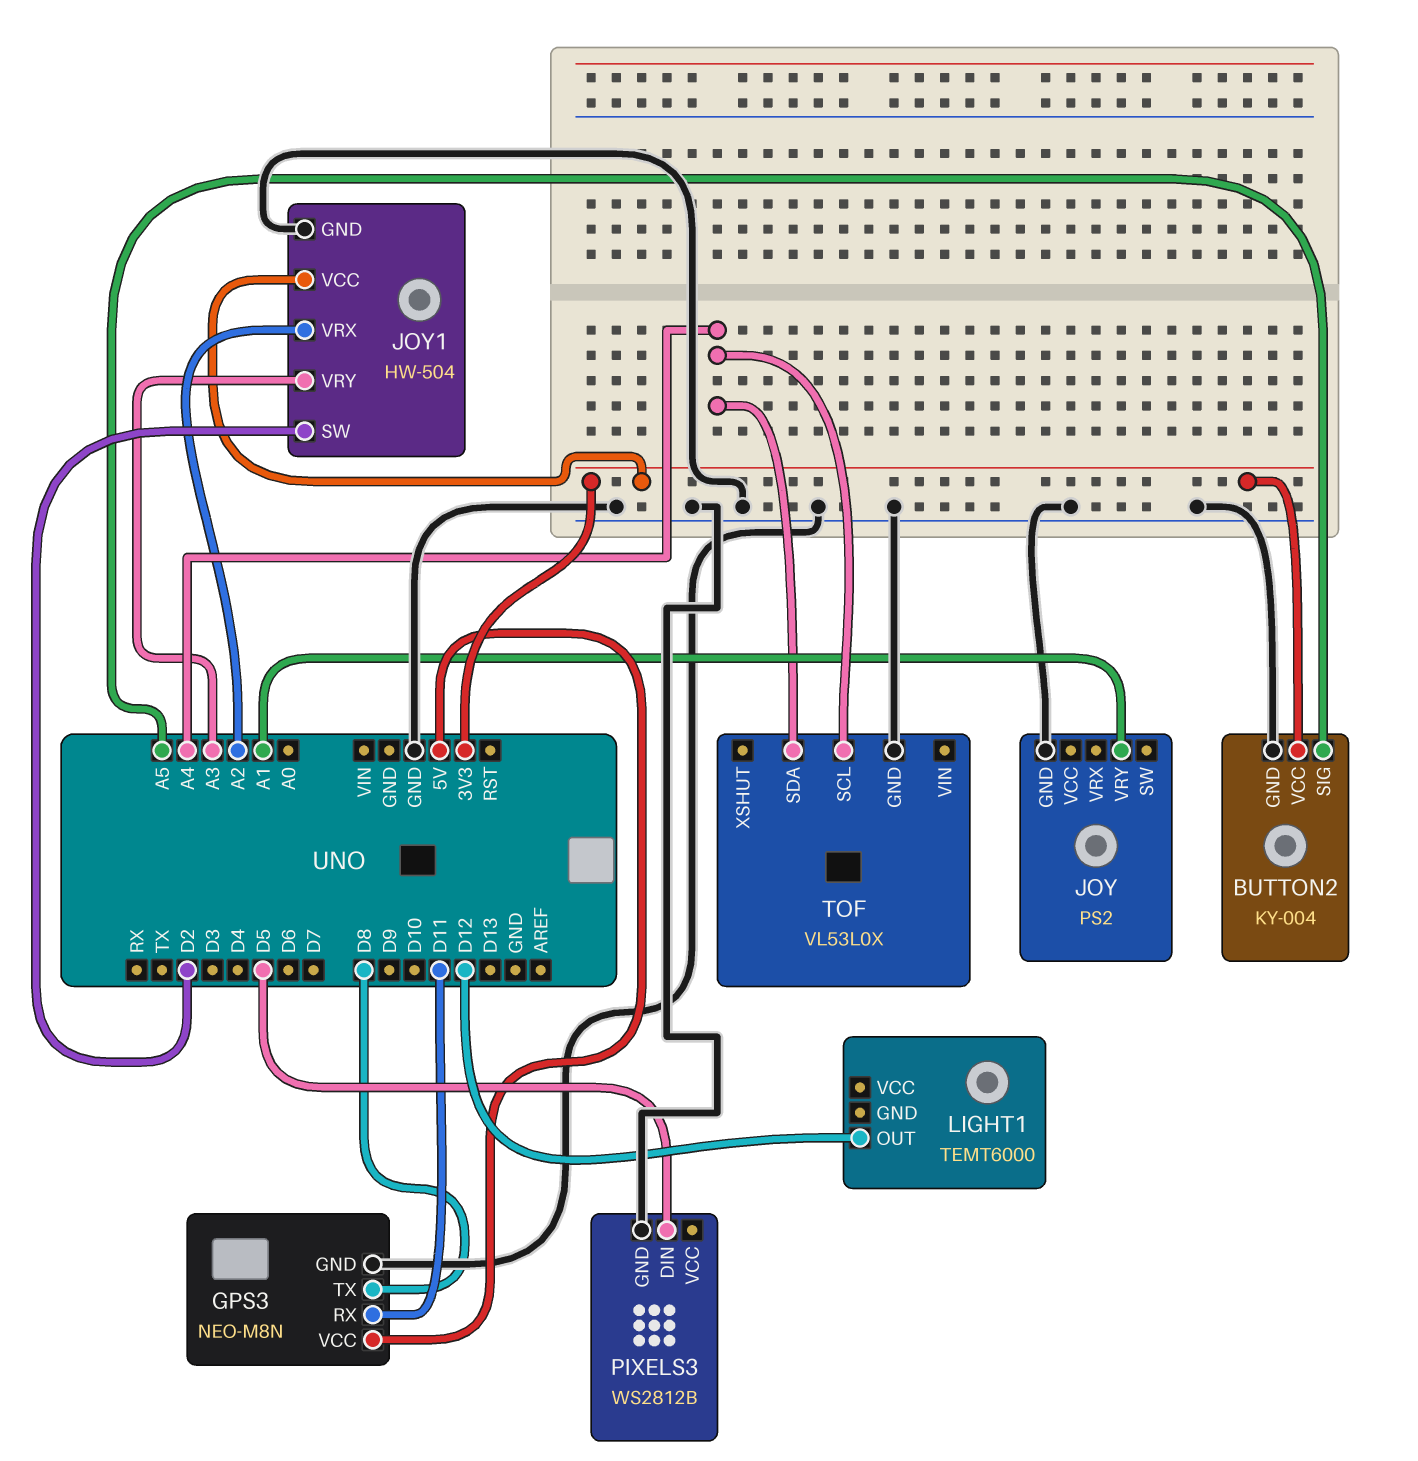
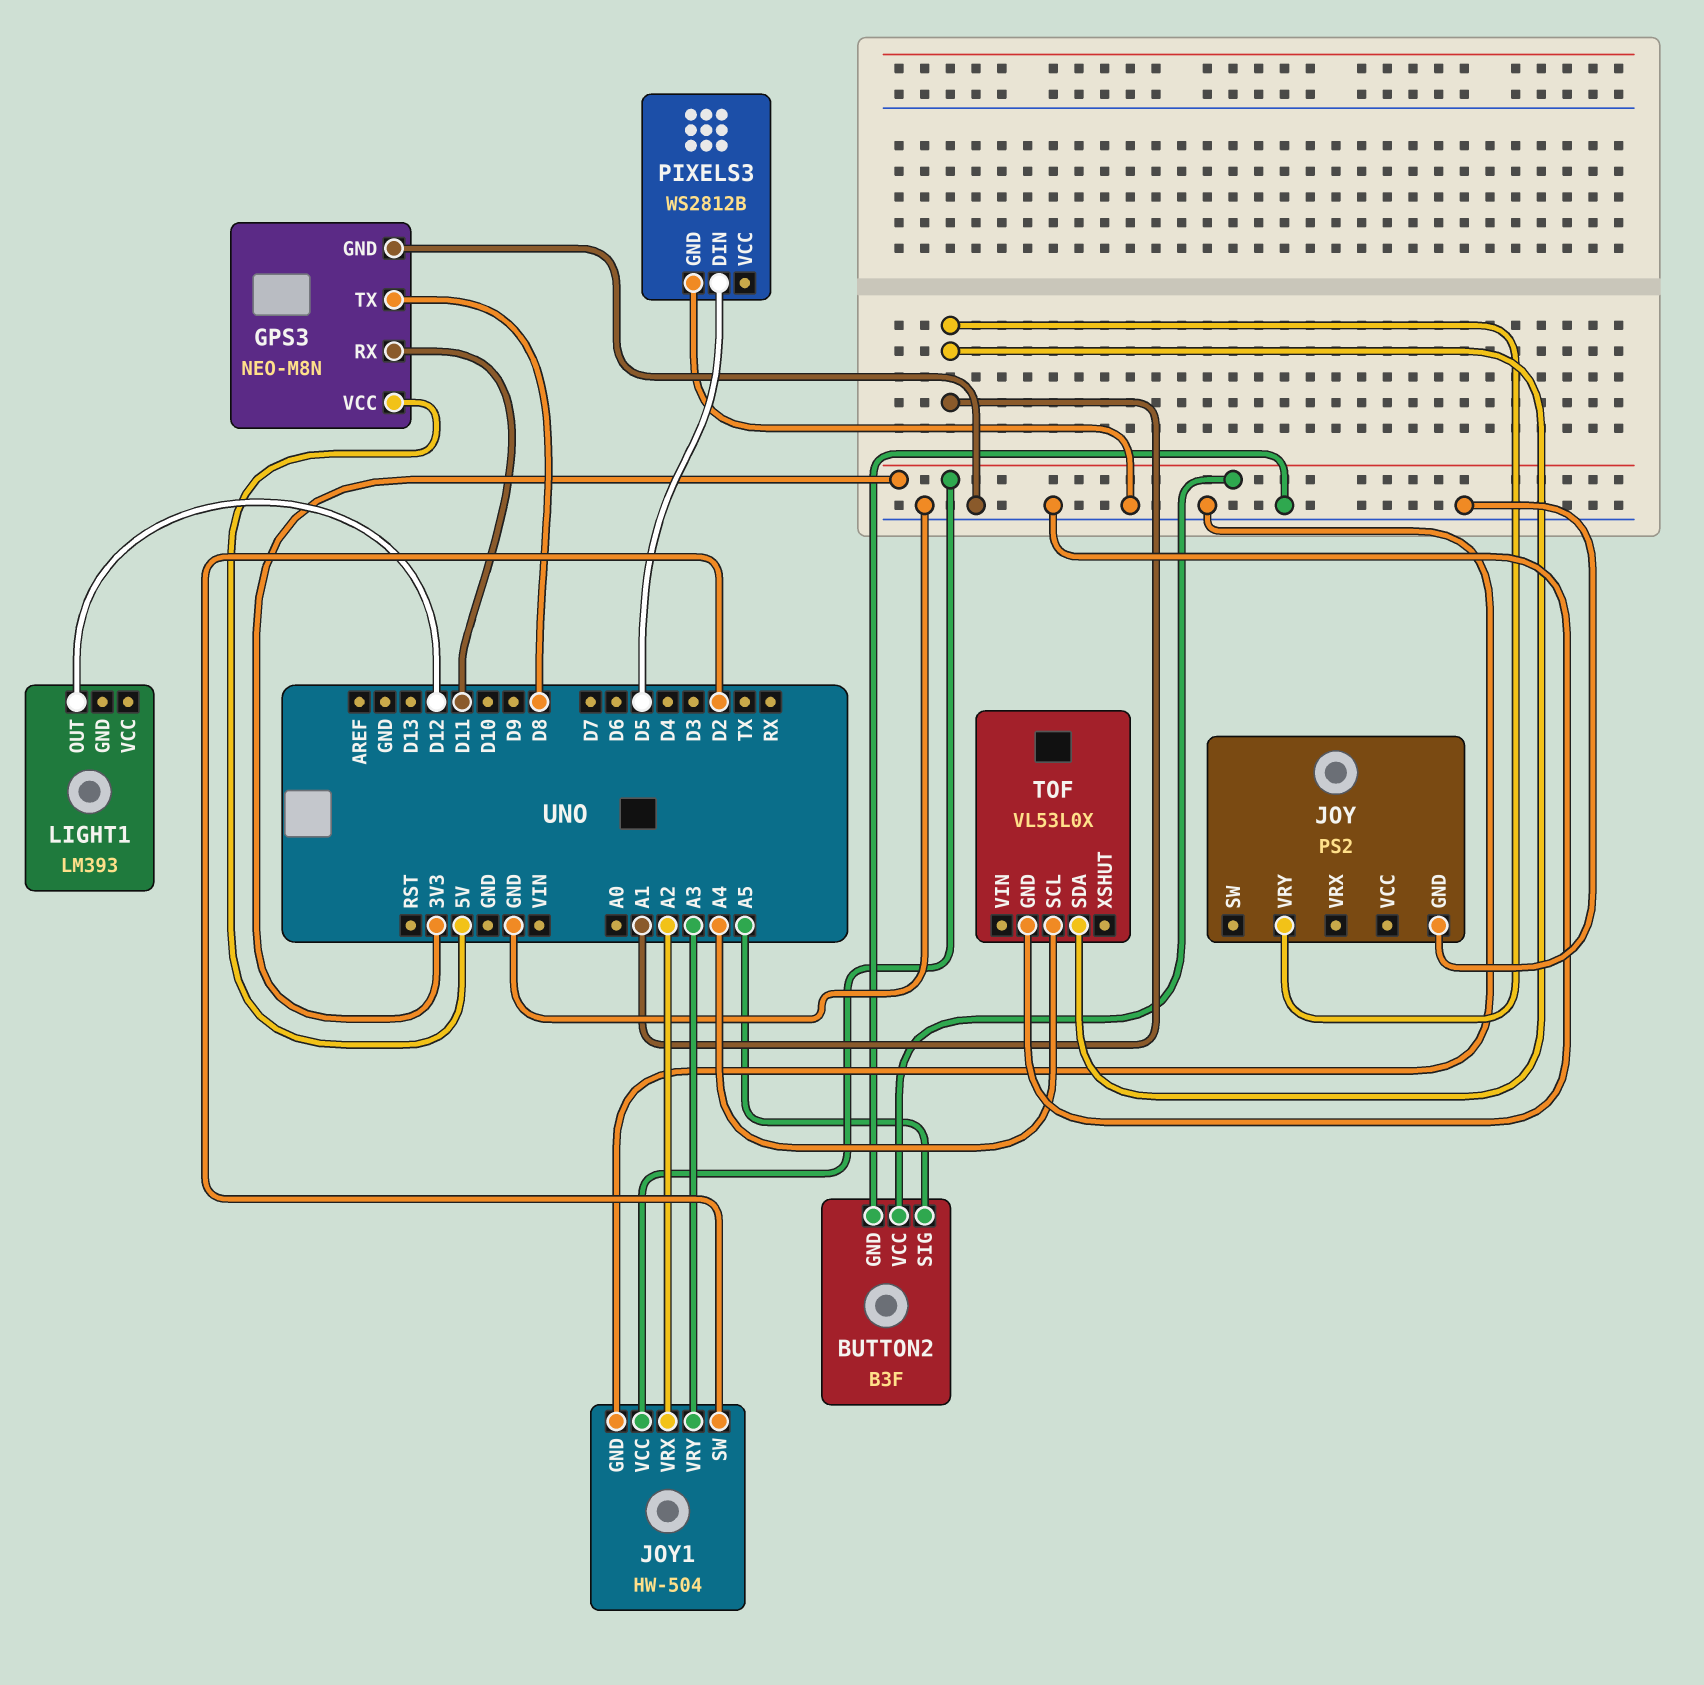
BUTTON2: KY-004 -> B3F
LIGHT1: TEMT6000 -> LM393
TOF pin SDA: A4 -> A1

